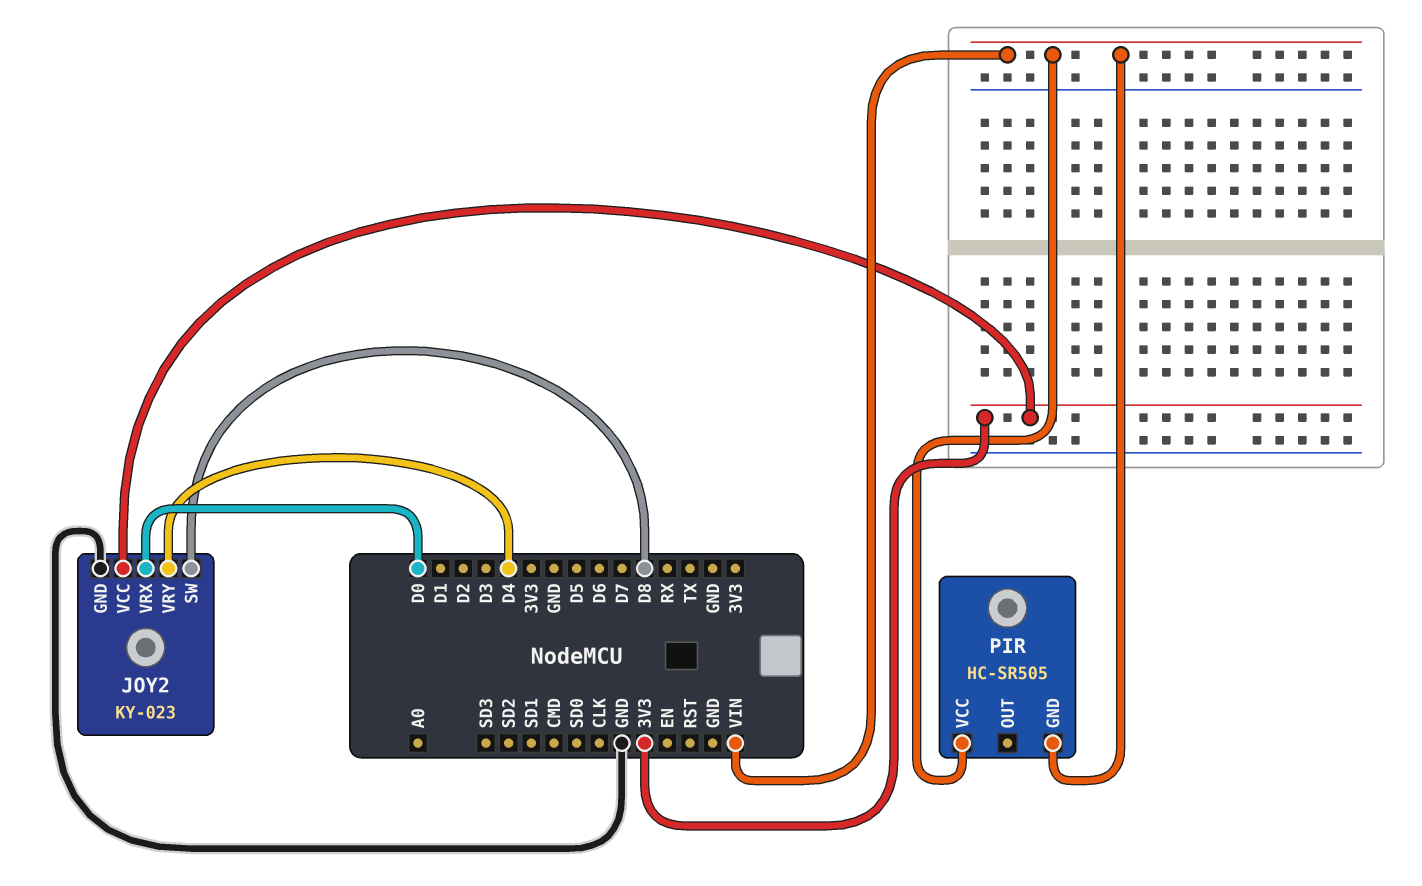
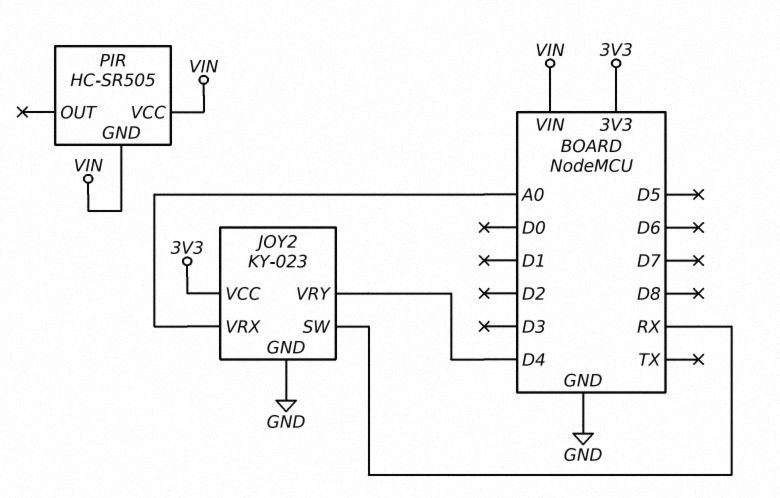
JOY2 pin SW: D8 -> RX
JOY2 pin VRX: D0 -> A0

